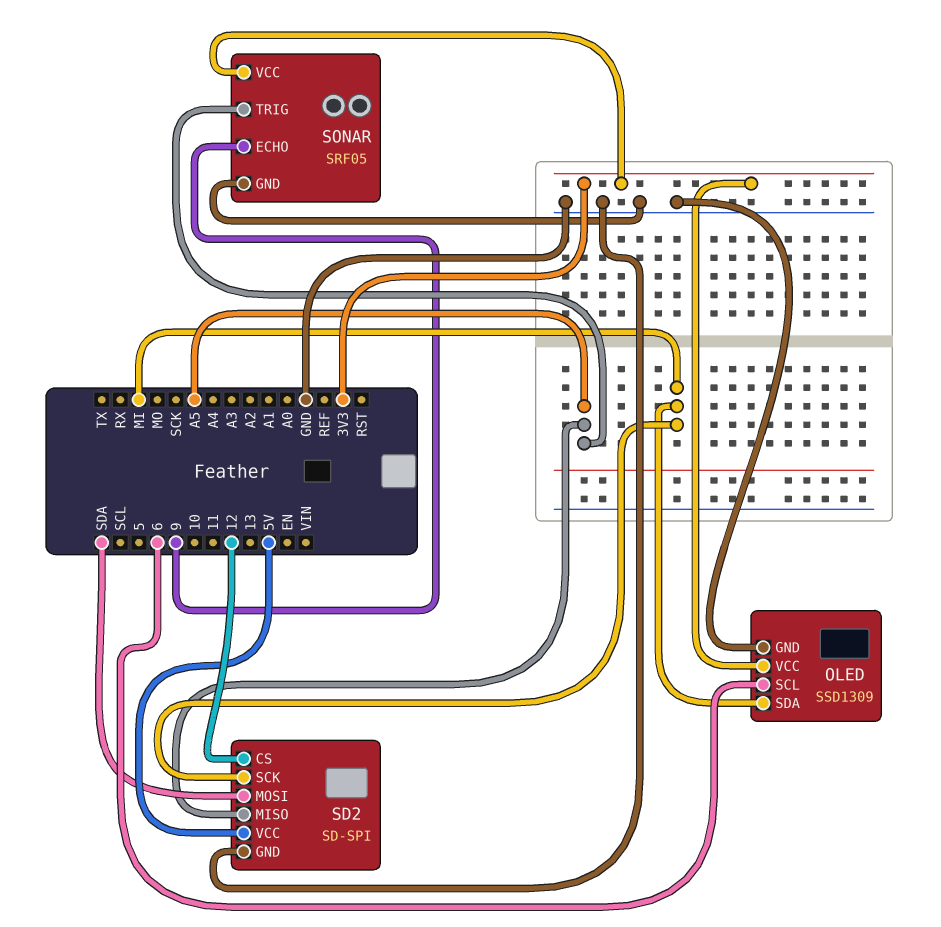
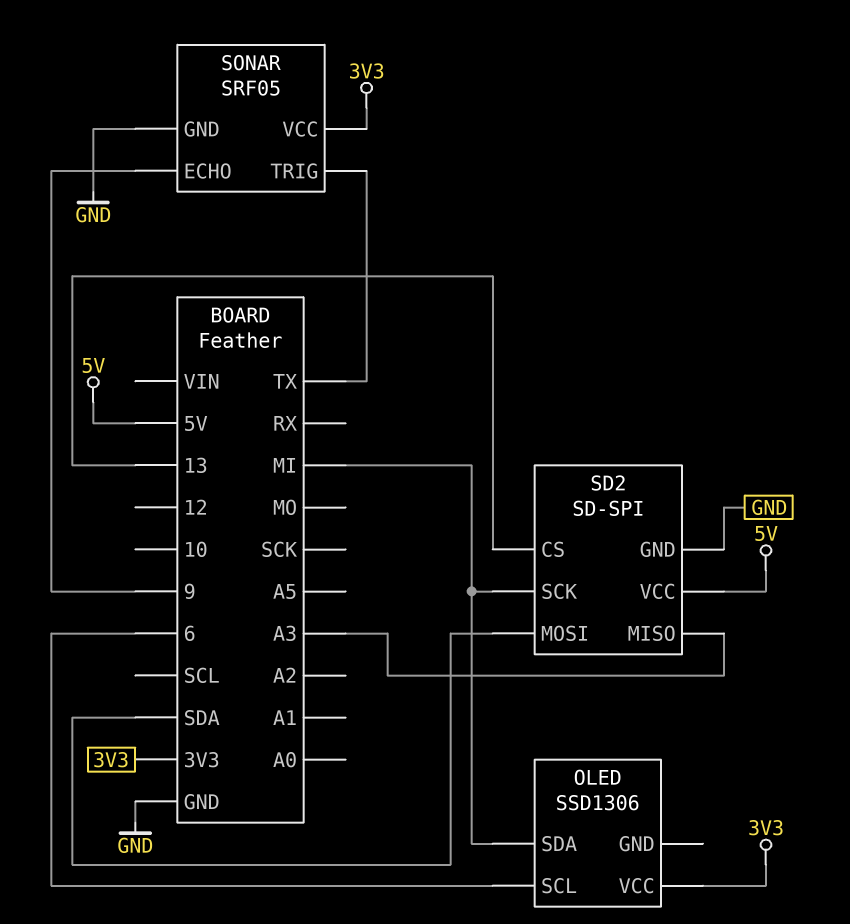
OLED: SSD1309 -> SSD1306
OLED pin GND: GND -> none
SD2 pin CS: 12 -> 13
SD2 pin MISO: A5 -> A3
SONAR pin TRIG: A5 -> TX

